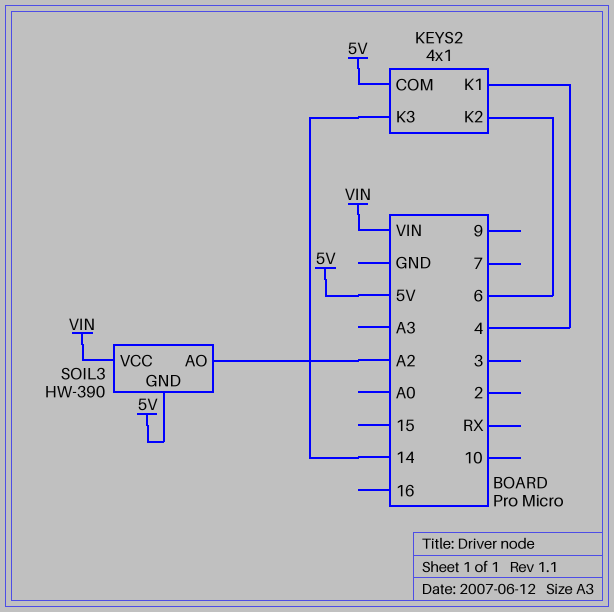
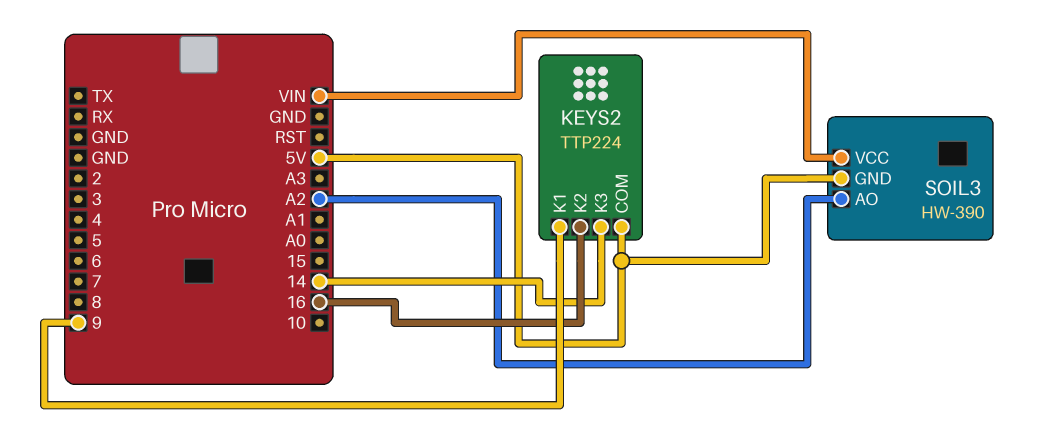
KEYS2: 4x1 -> TTP224
KEYS2 pin K1: 4 -> 9
KEYS2 pin K2: 6 -> 16

